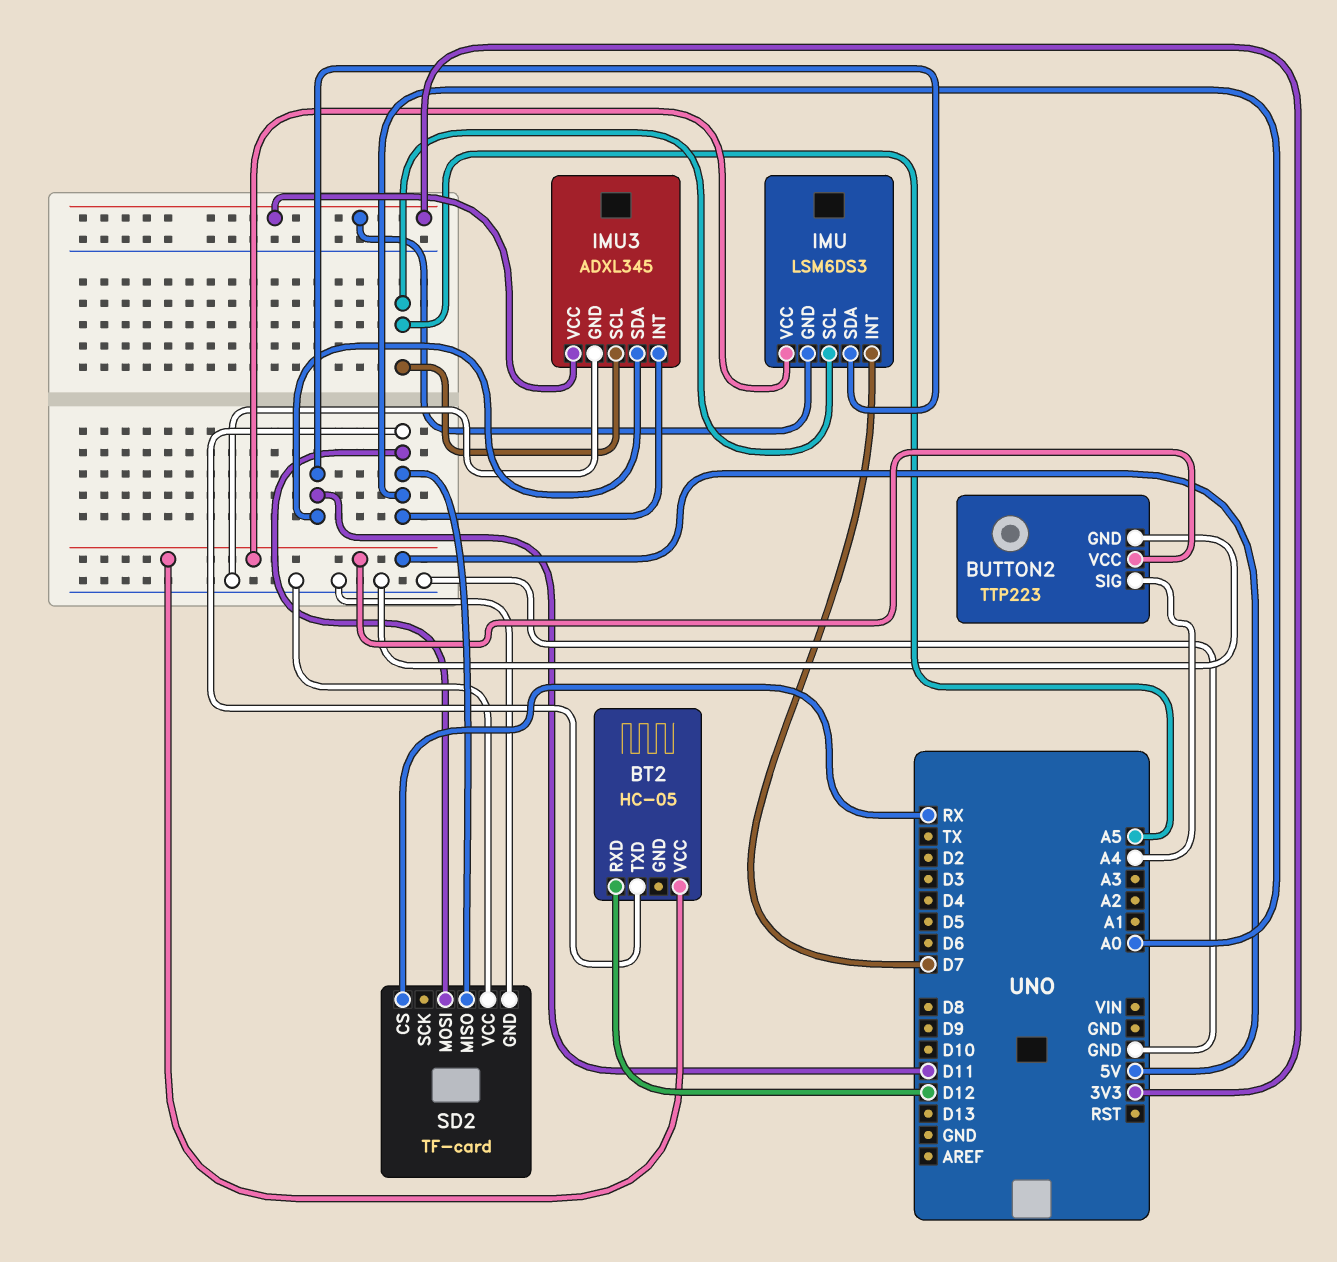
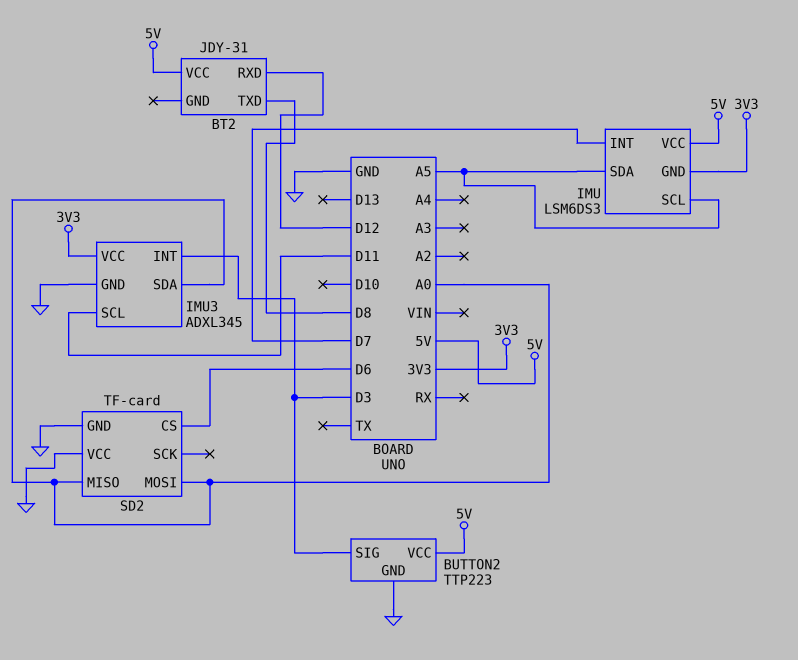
BT2: HC-05 -> JDY-31
BT2 pin TXD: A0 -> D8
BUTTON2 pin SIG: A4 -> D3
IMU pin SDA: D11 -> A5
IMU3 pin INT: A0 -> D3
IMU3 pin SCL: A5 -> D11
IMU3 pin SDA: D11 -> A0
SD2 pin CS: RX -> D6

